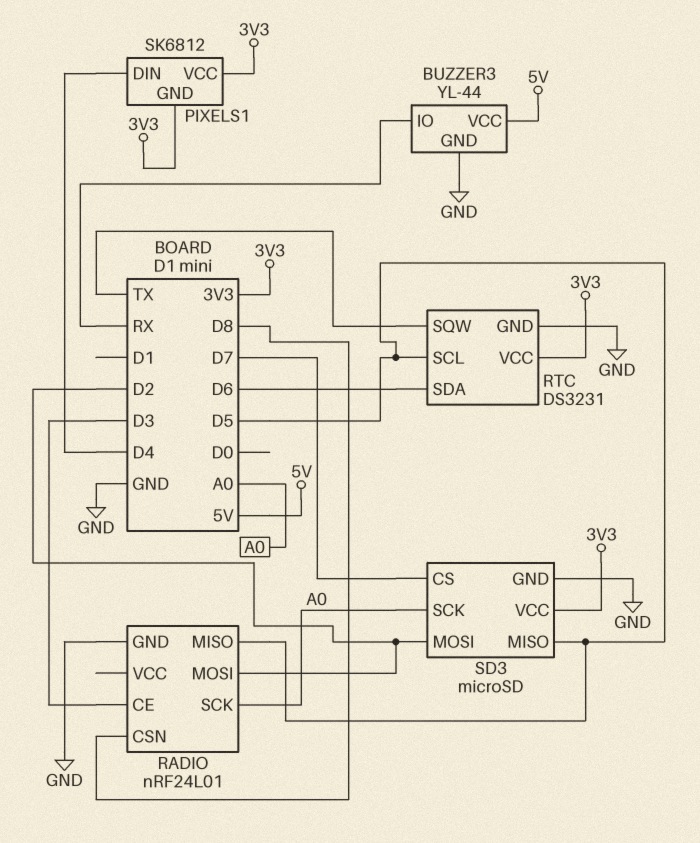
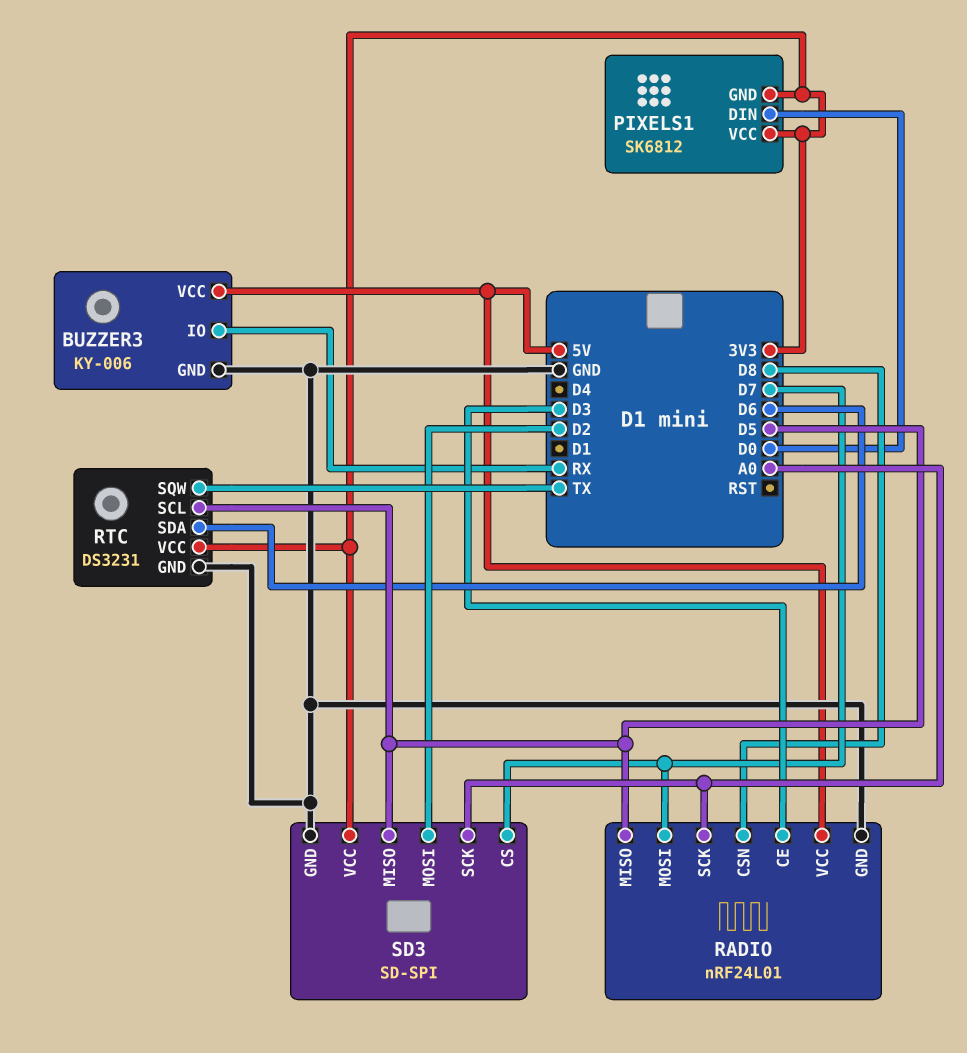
BUZZER3: YL-44 -> KY-006
PIXELS1 pin DIN: D4 -> D0
RADIO pin MOSI: D2 -> D7
RADIO pin VCC: none -> 5V
SD3: microSD -> SD-SPI

